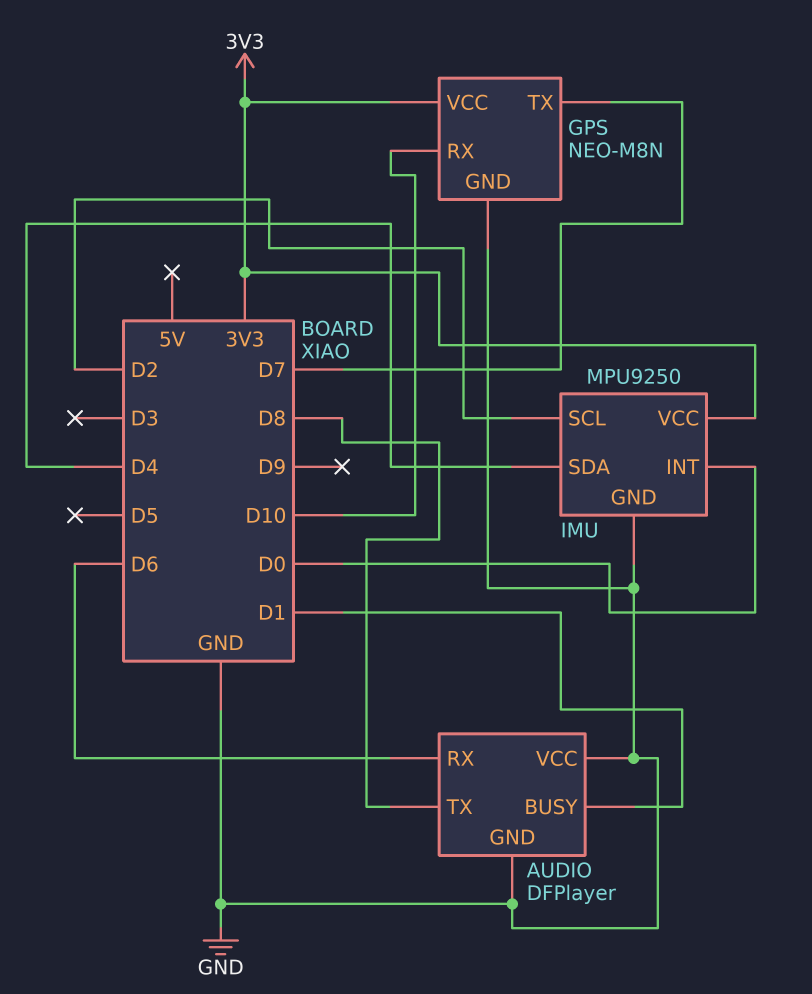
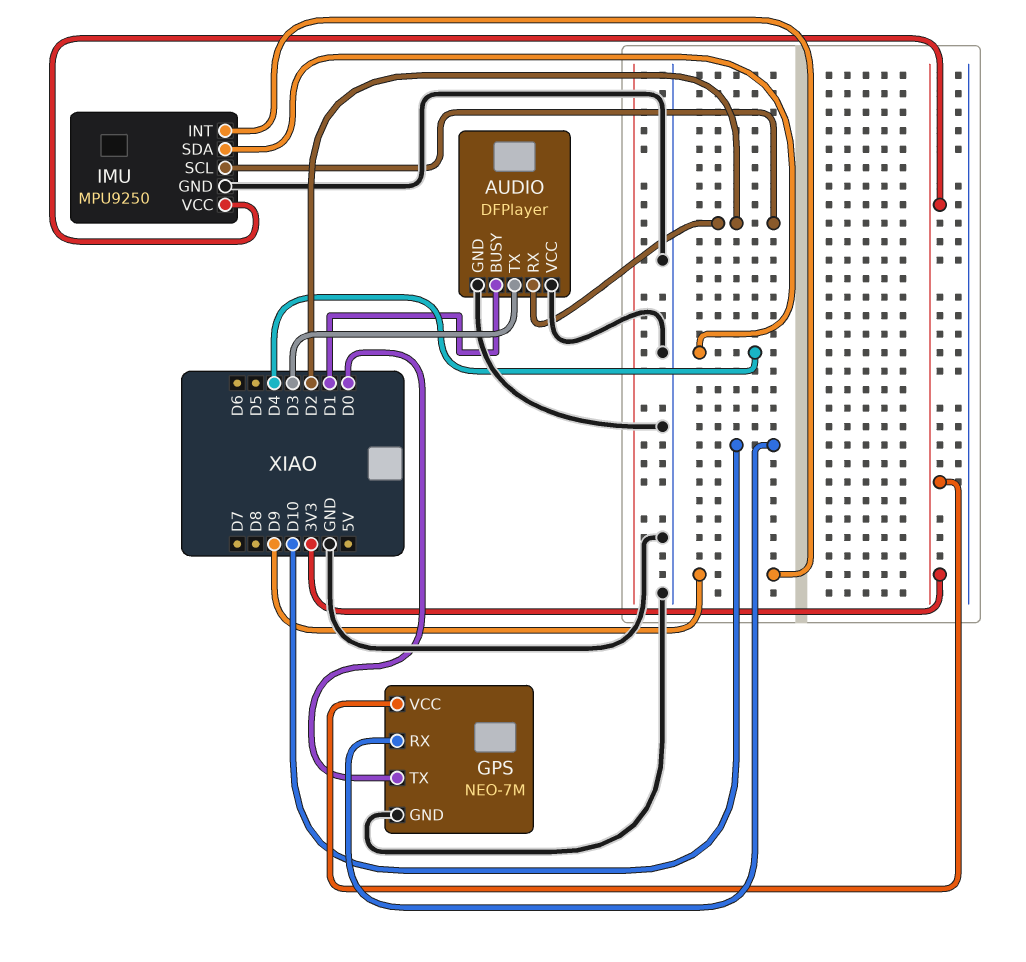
AUDIO pin RX: D6 -> D2
AUDIO pin TX: D8 -> D3
GPS: NEO-M8N -> NEO-7M
GPS pin TX: D7 -> D0
IMU pin INT: D0 -> D9

